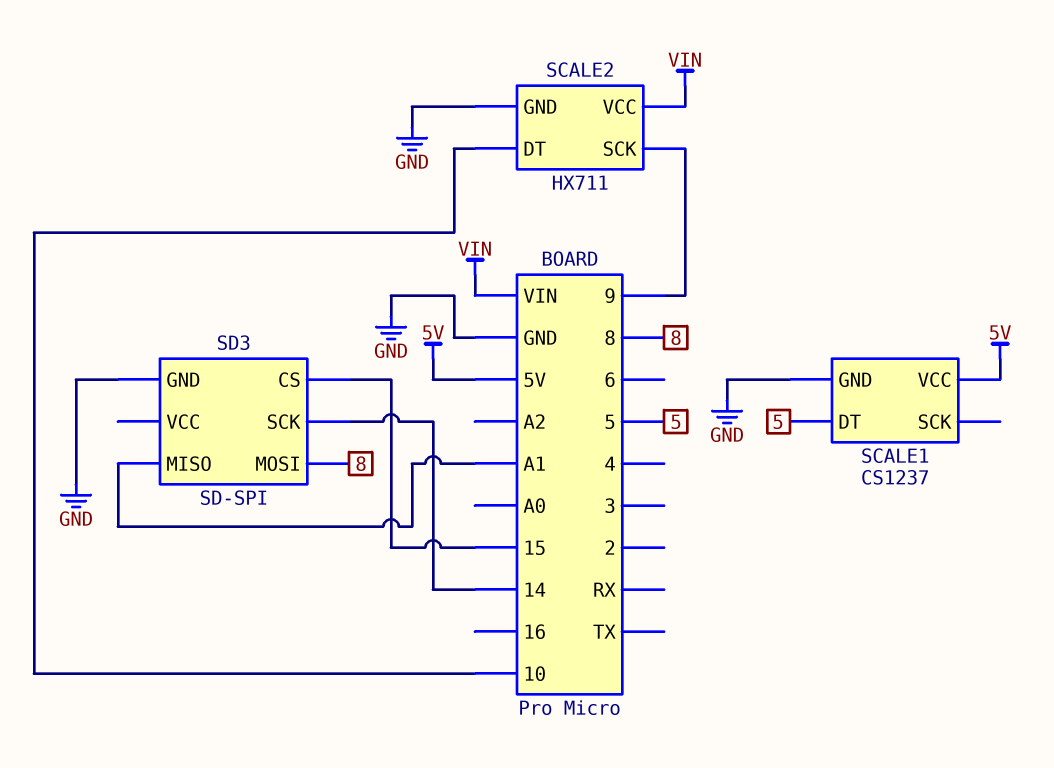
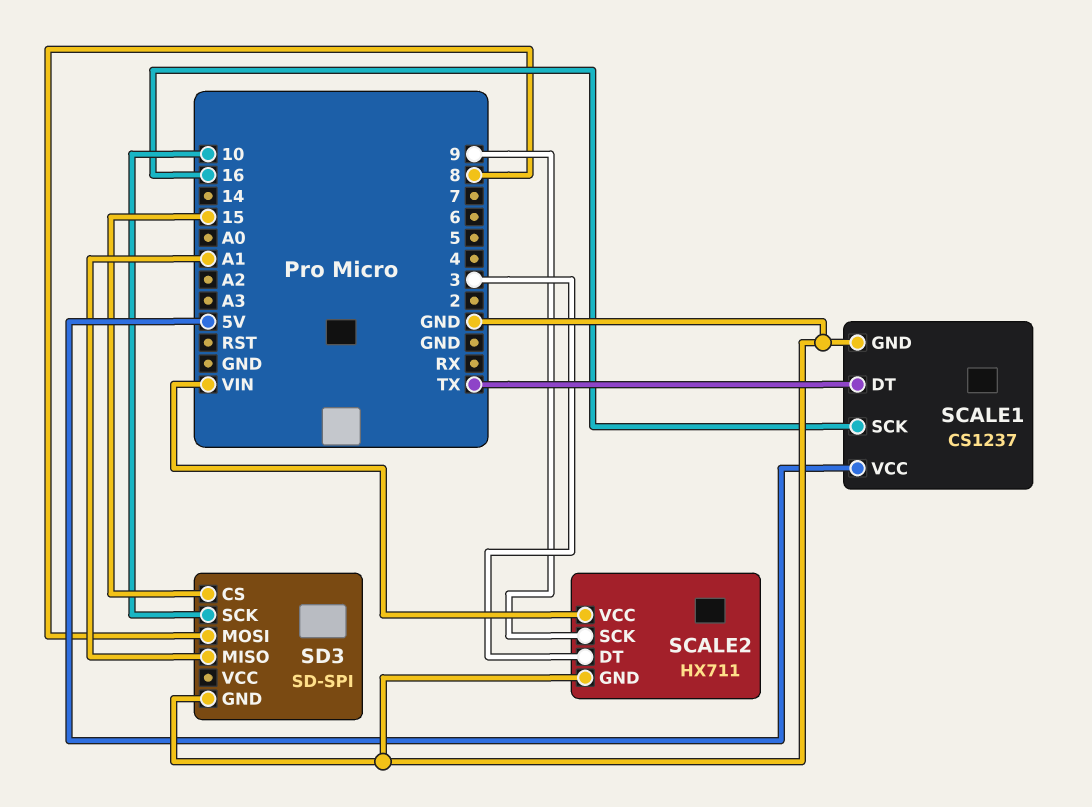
SCALE1 pin DT: 5 -> TX
SCALE1 pin SCK: none -> 16
SCALE2 pin DT: 10 -> 3
SD3 pin SCK: 14 -> 10

